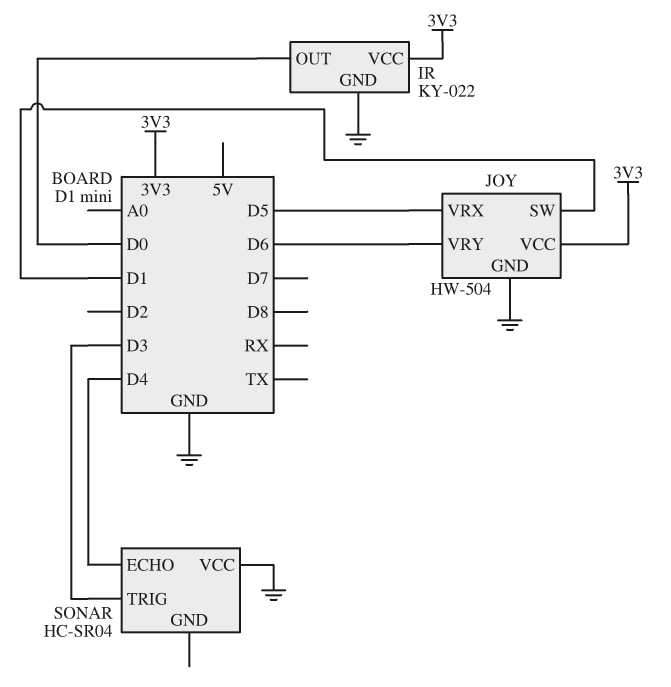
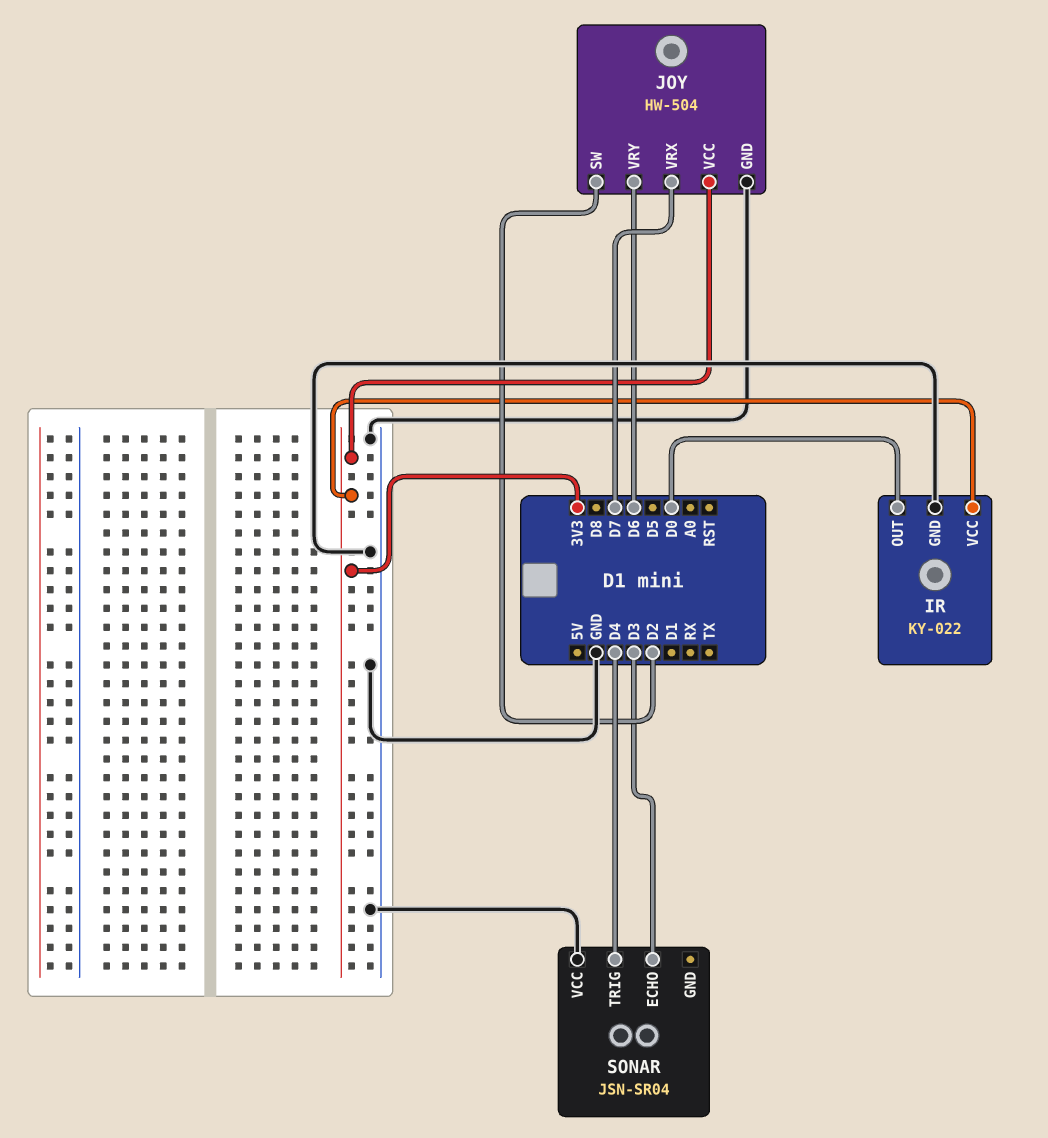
JOY pin SW: D1 -> D2
JOY pin VRX: D5 -> D7
SONAR: HC-SR04 -> JSN-SR04
SONAR pin ECHO: D4 -> D3
SONAR pin TRIG: D3 -> D4

